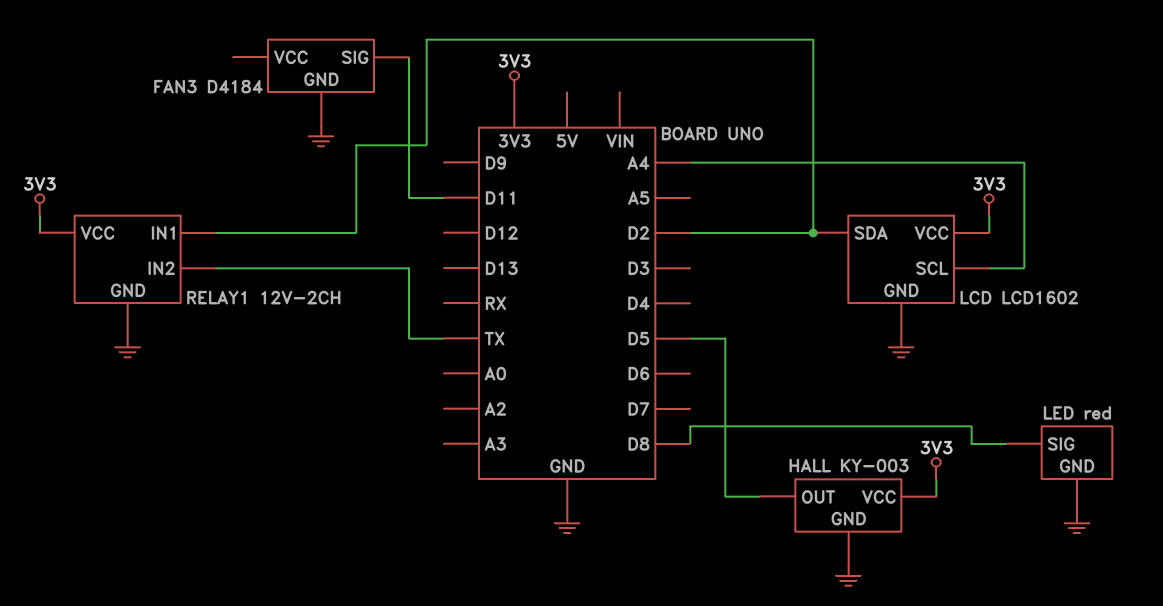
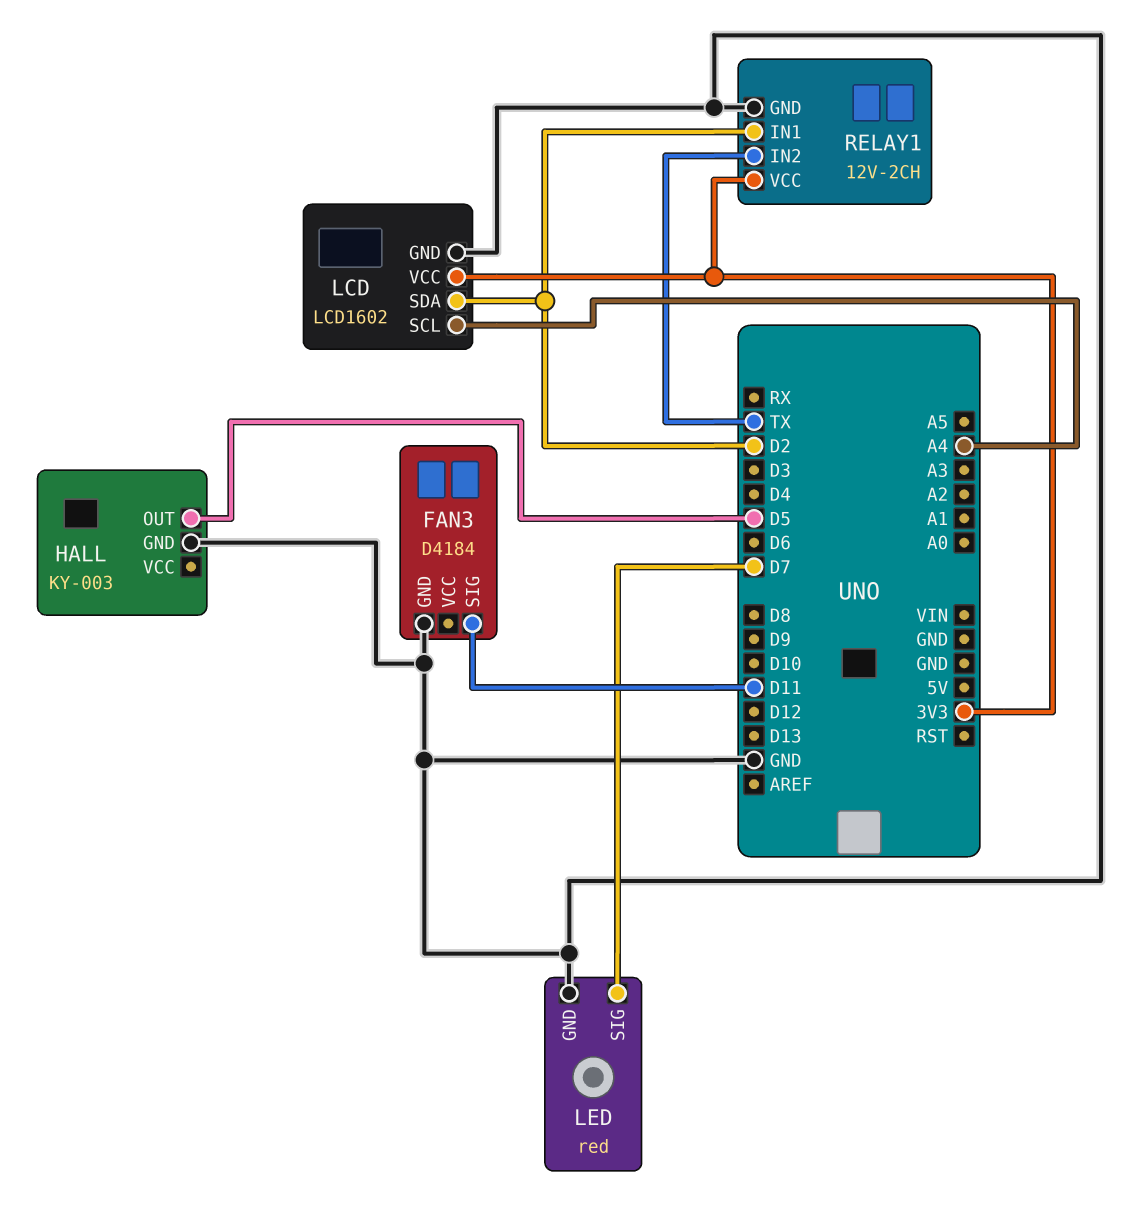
HALL pin VCC: 3V3 -> none
LED pin SIG: D8 -> D7

